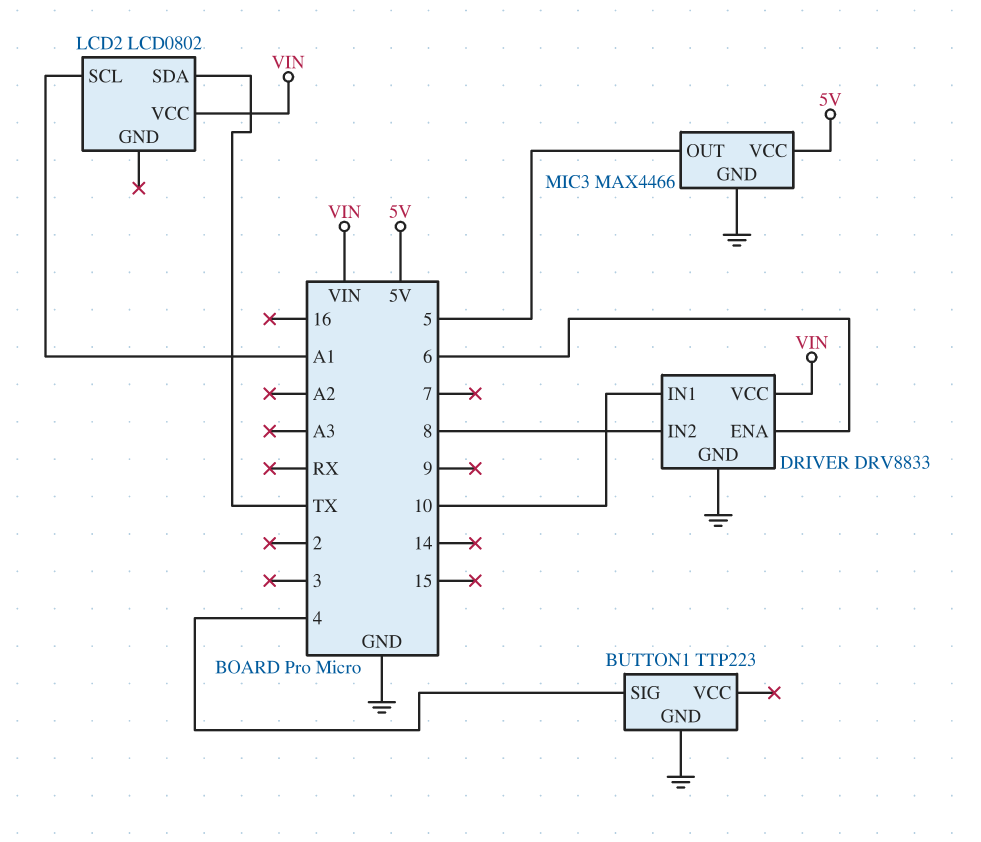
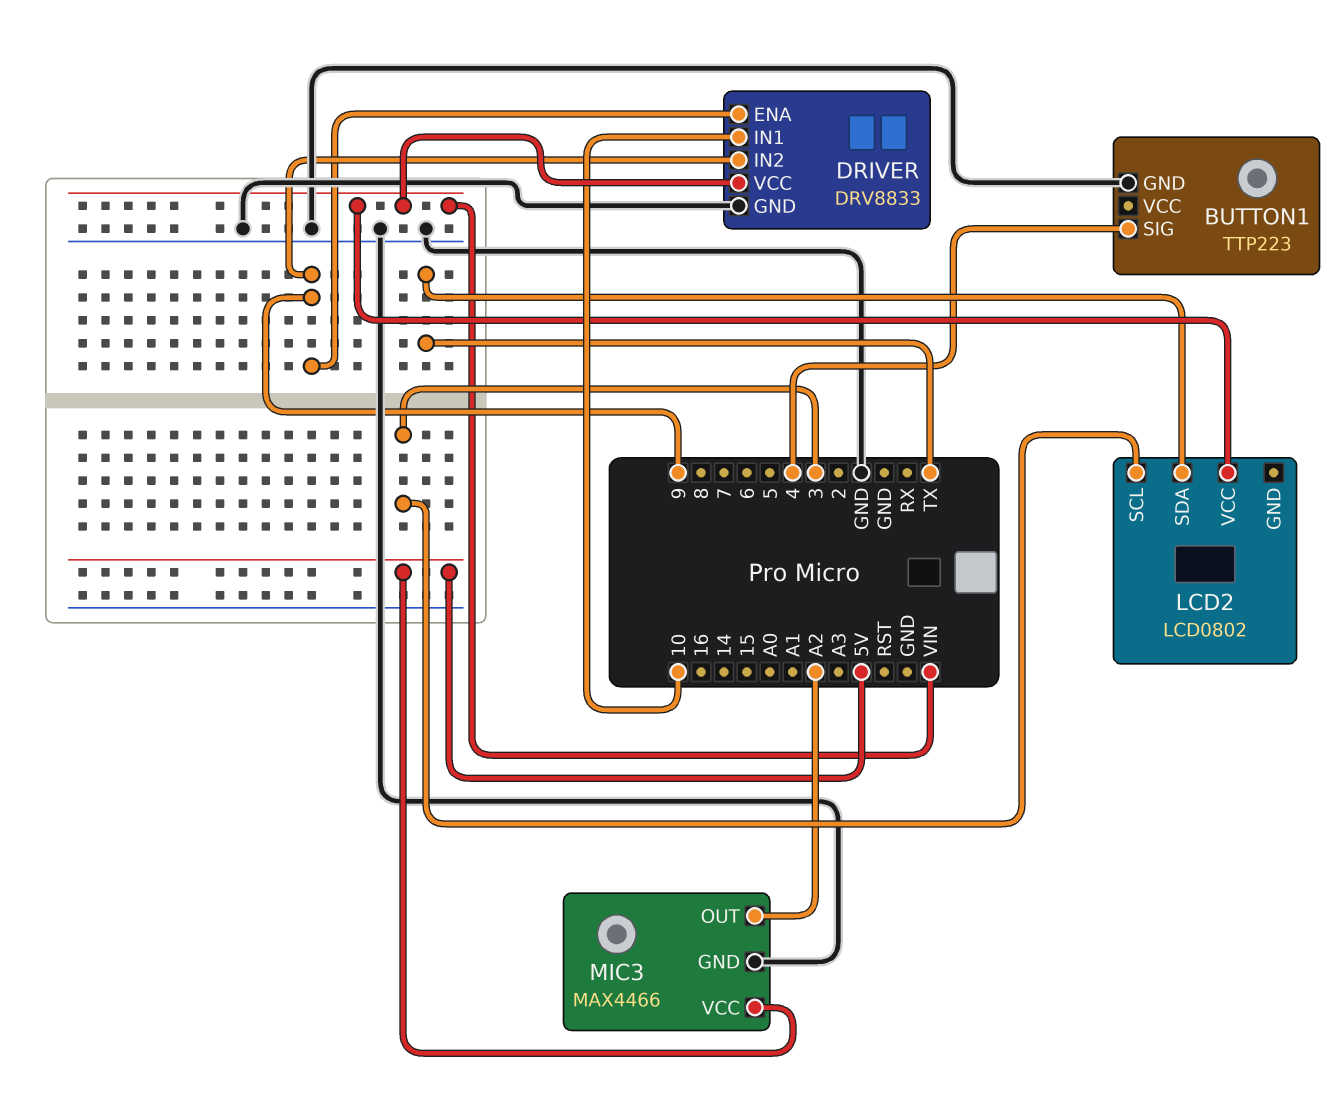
DRIVER pin ENA: 6 -> 9
DRIVER pin IN2: 8 -> 9
LCD2 pin SCL: A1 -> 3
MIC3 pin OUT: 5 -> A2

